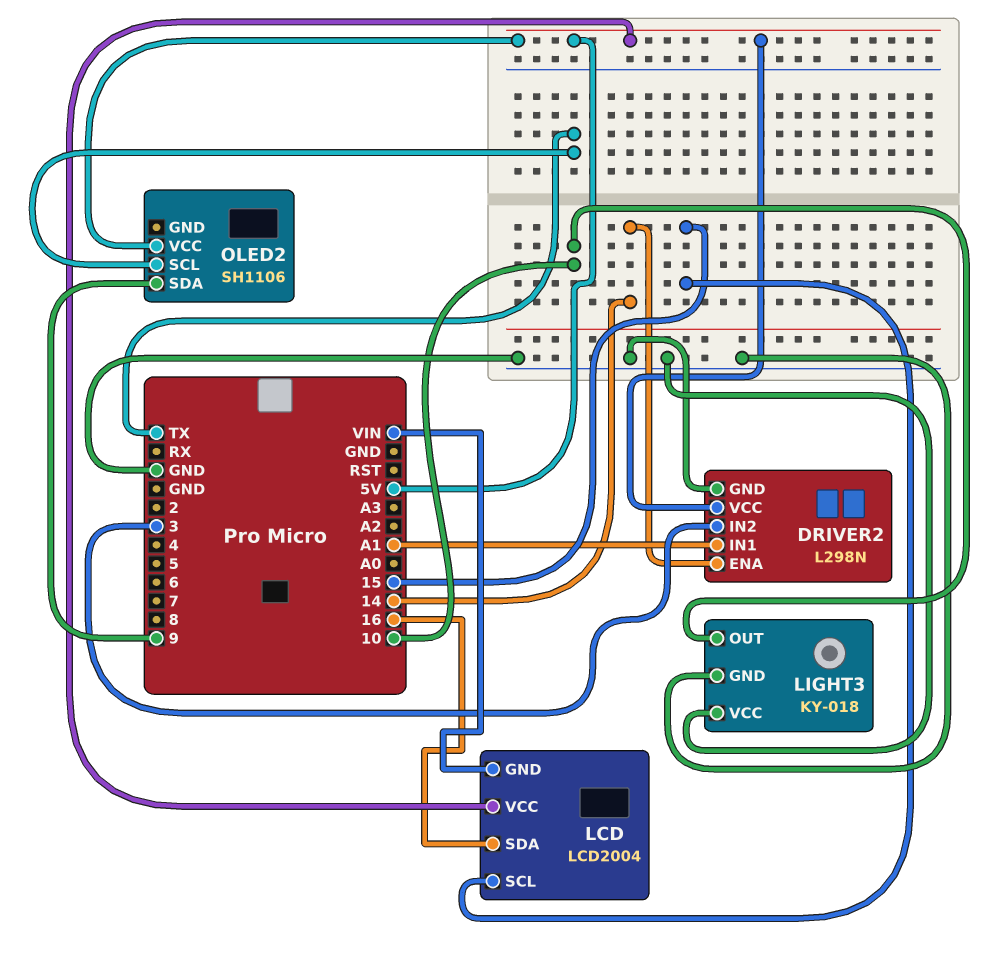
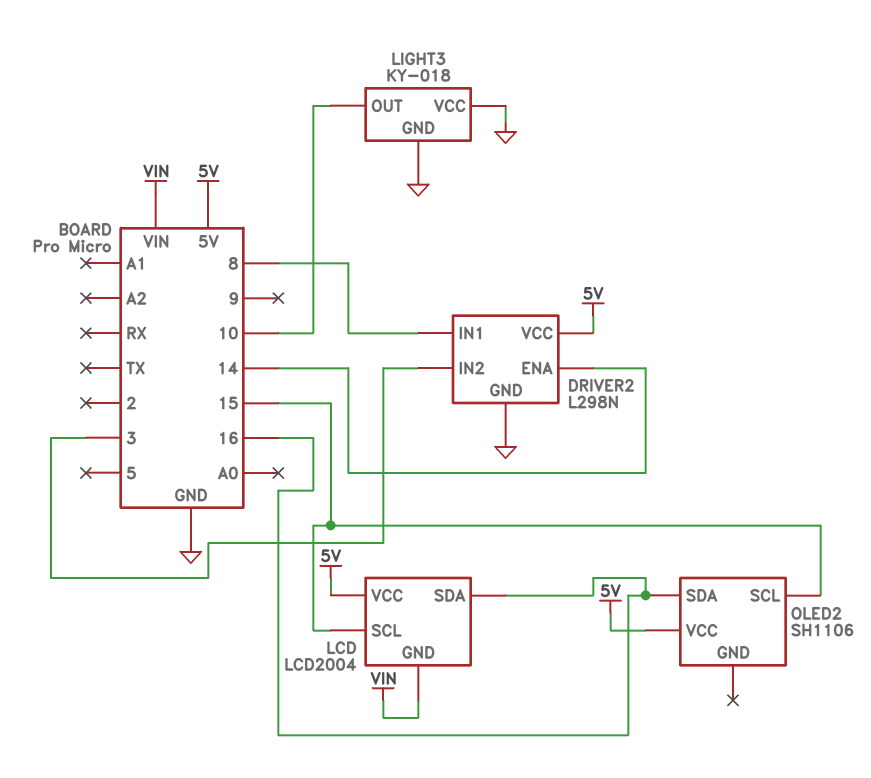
DRIVER2 pin IN1: A1 -> 8
OLED2 pin SCL: TX -> 15
OLED2 pin SDA: 9 -> 16

